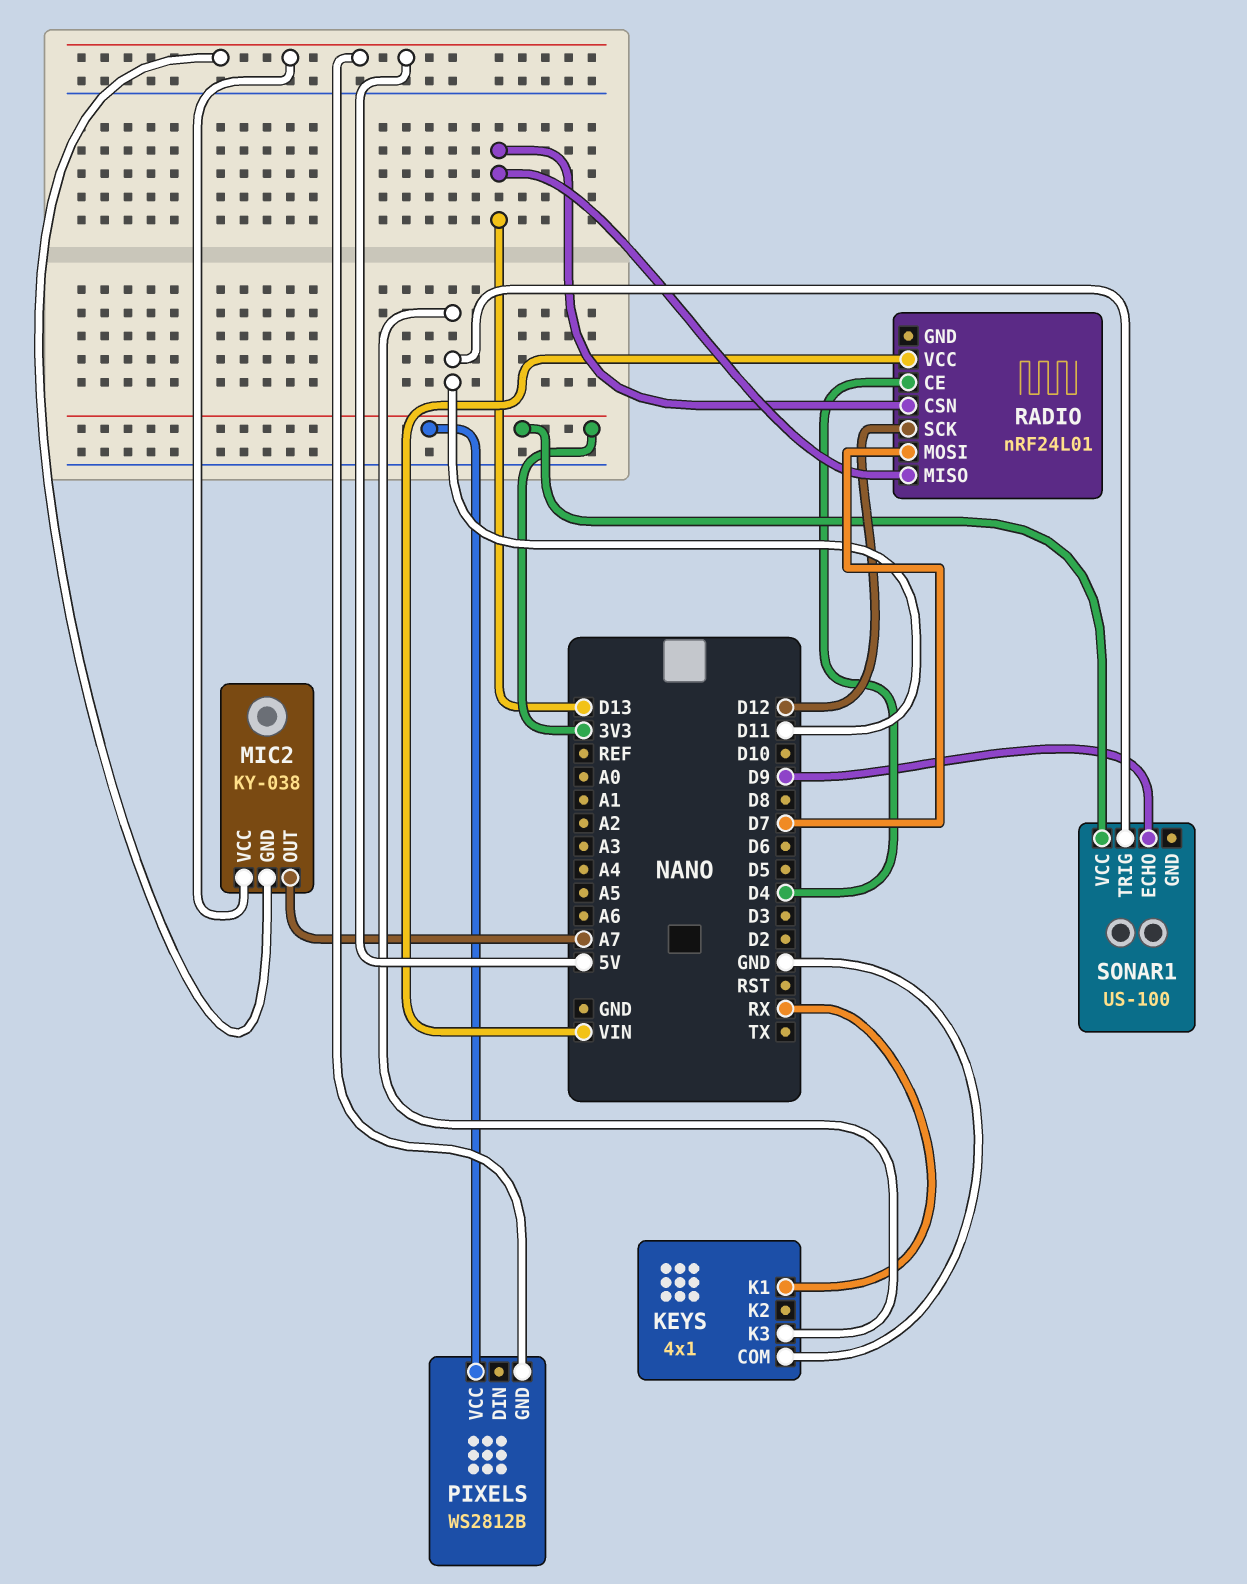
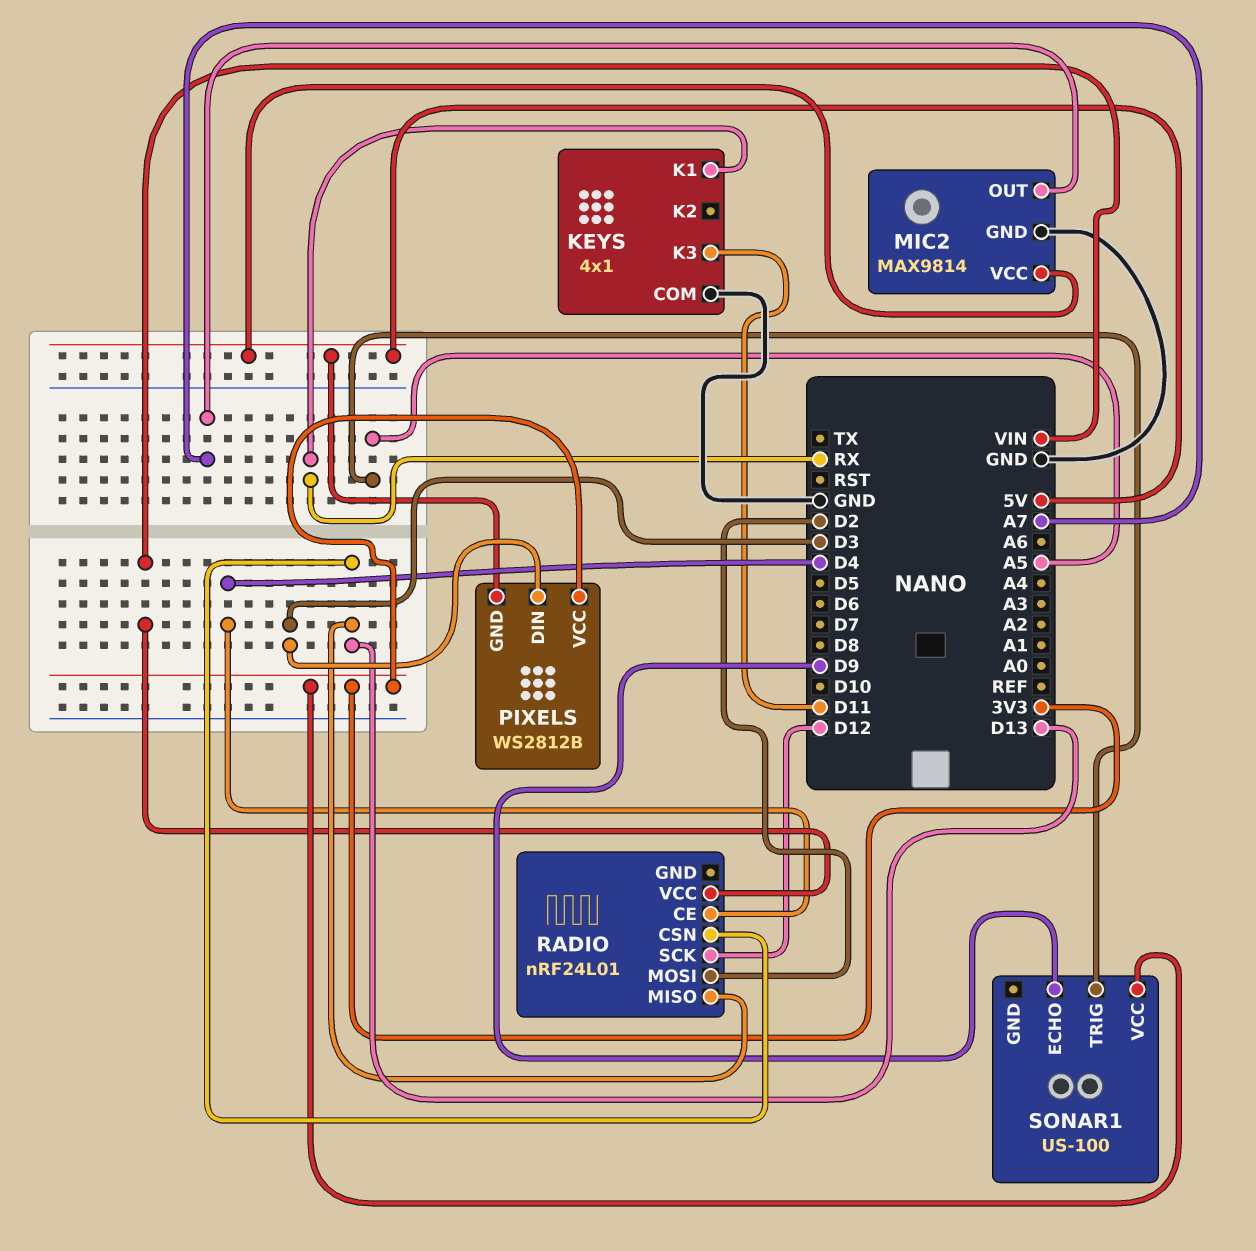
MIC2: KY-038 -> MAX9814
MIC2 pin GND: 5V -> GND
PIXELS pin DIN: none -> D3
RADIO pin MOSI: D7 -> D2
SONAR1 pin TRIG: D11 -> A5

